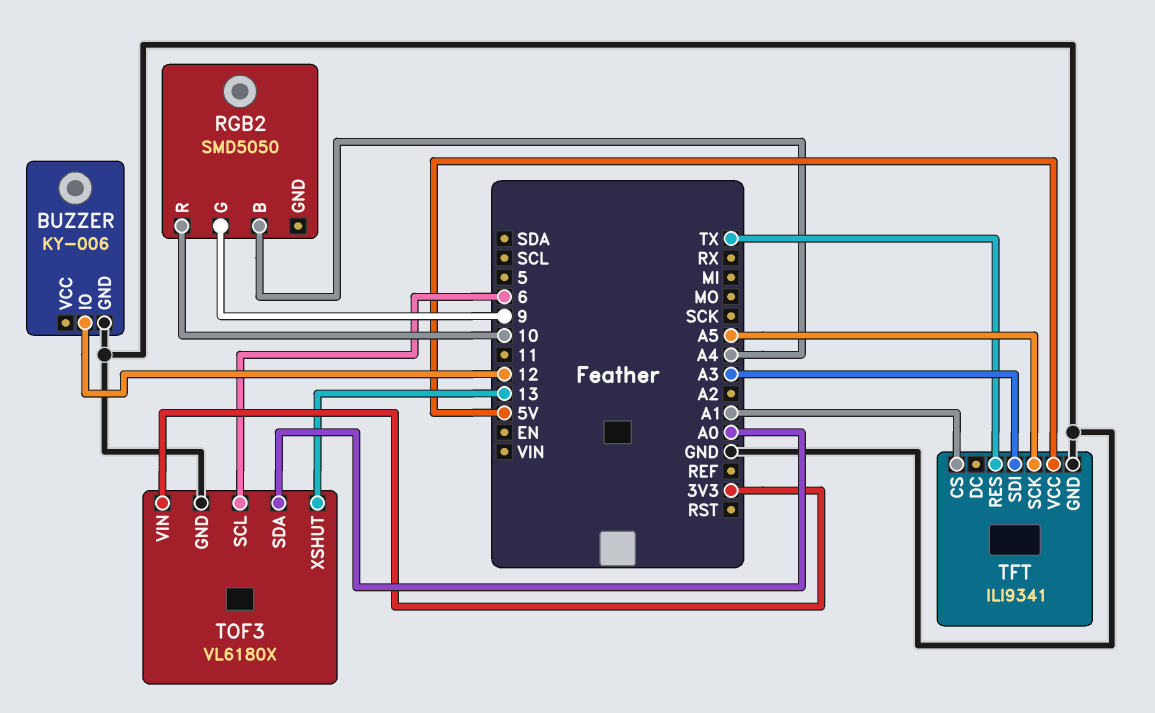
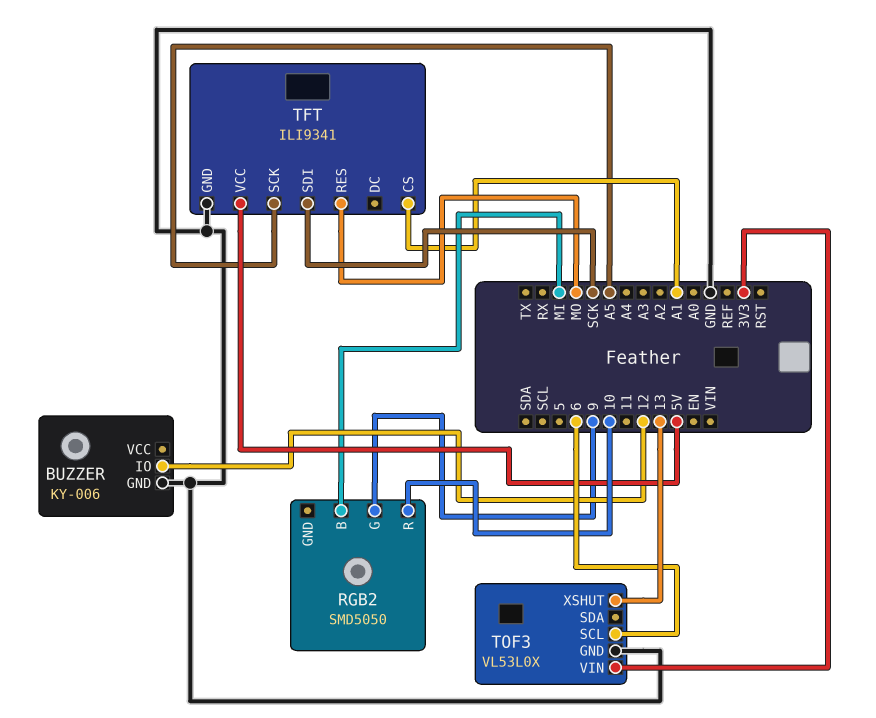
RGB2 pin B: A4 -> MI
TFT pin RES: TX -> MO
TFT pin SDI: A3 -> SCK
TOF3: VL6180X -> VL53L0X
TOF3 pin SDA: A0 -> none

